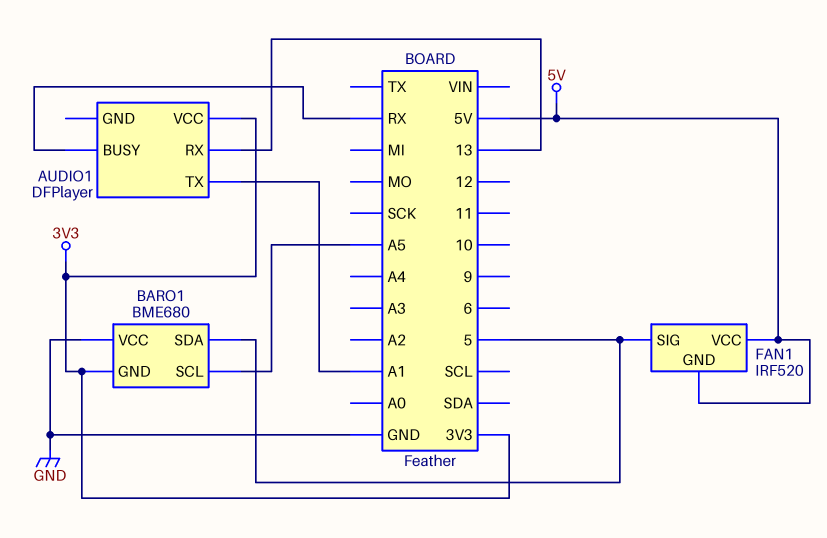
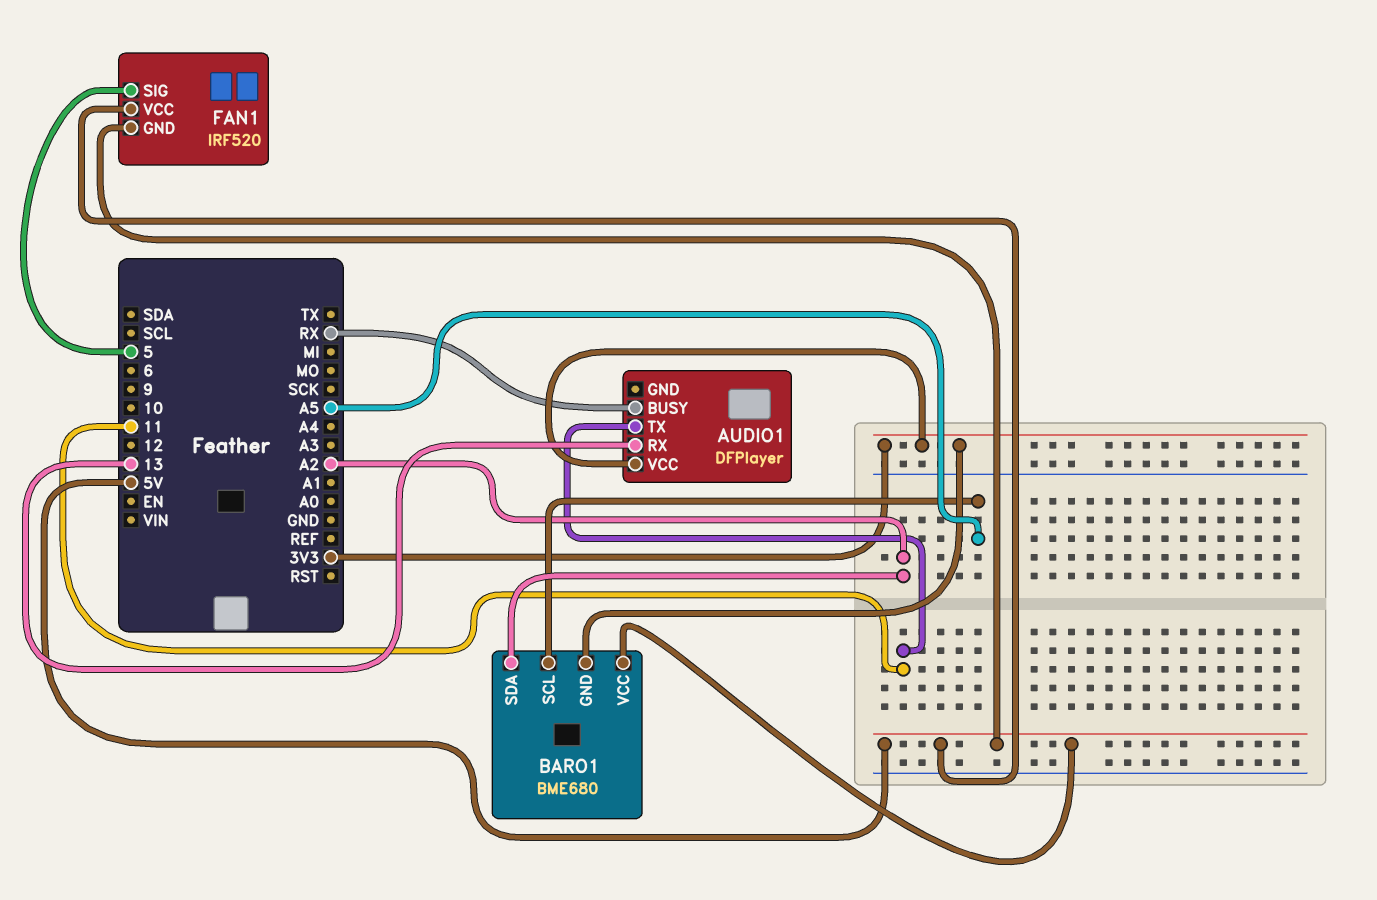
AUDIO1 pin TX: A1 -> 11
BARO1 pin SDA: 5 -> A2
BARO1 pin VCC: GND -> 5V

